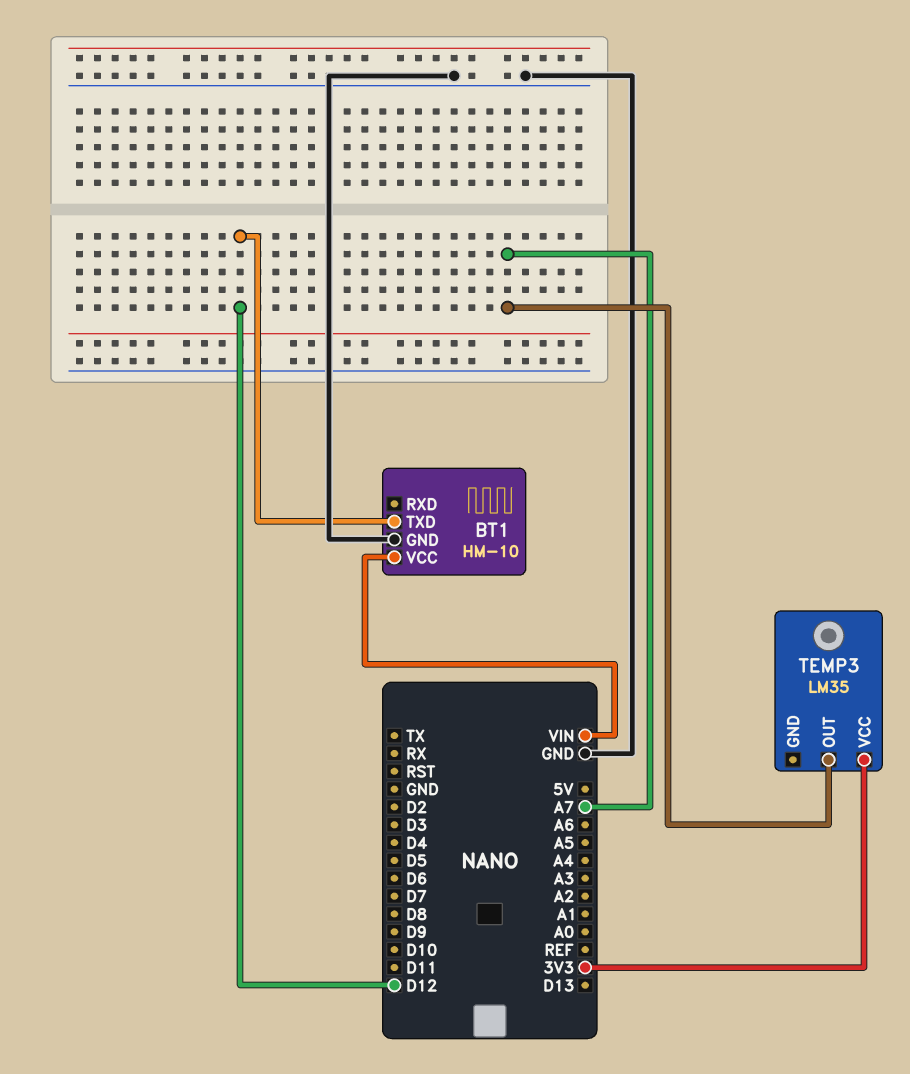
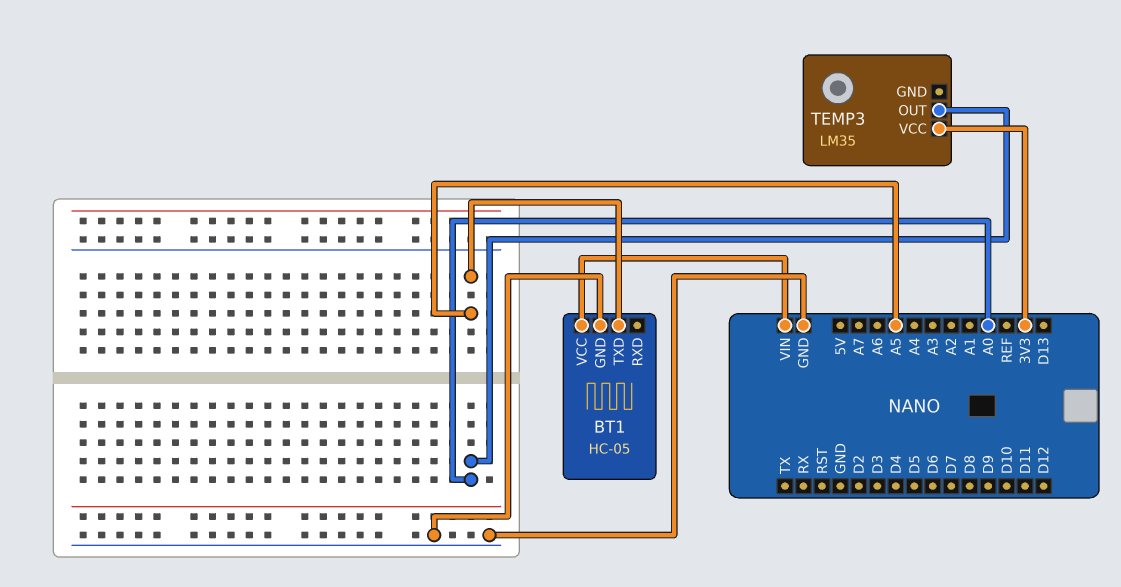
BT1: HM-10 -> HC-05
BT1 pin TXD: D12 -> A5
TEMP3 pin OUT: A7 -> A0

